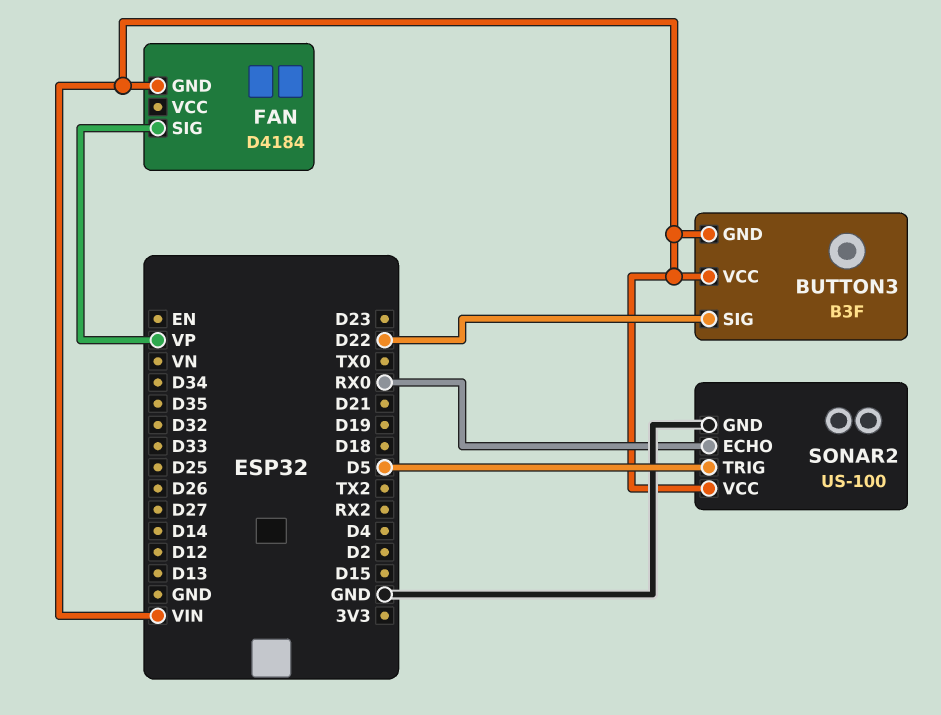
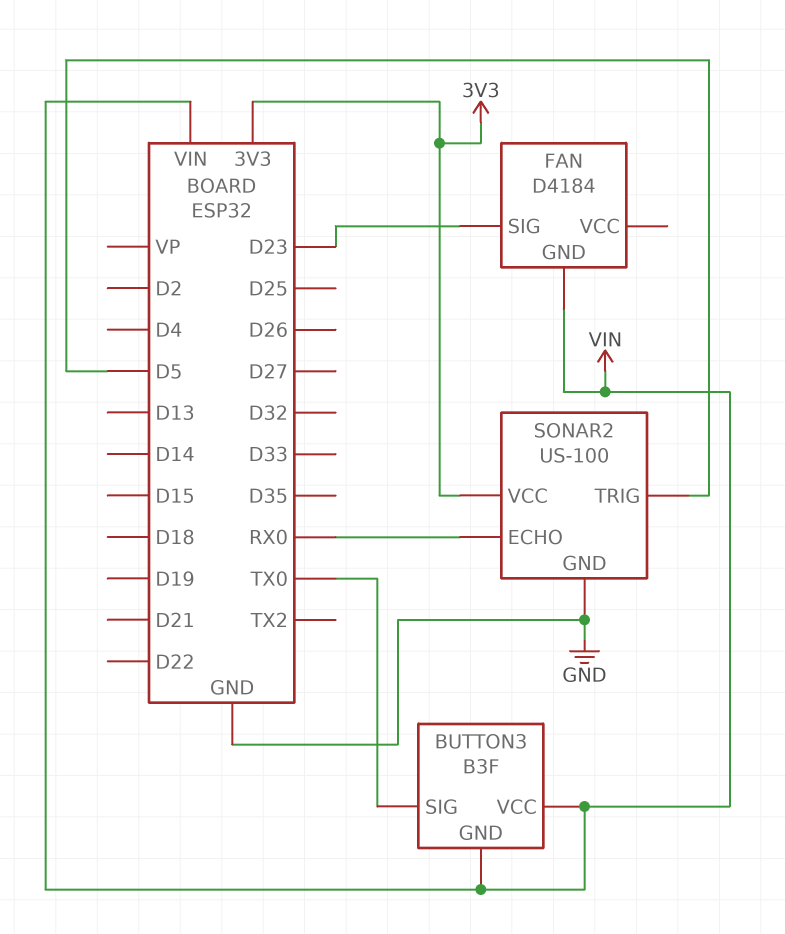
BUTTON3 pin SIG: D22 -> TX0
FAN pin SIG: VP -> D23
SONAR2 pin VCC: VIN -> 3V3

